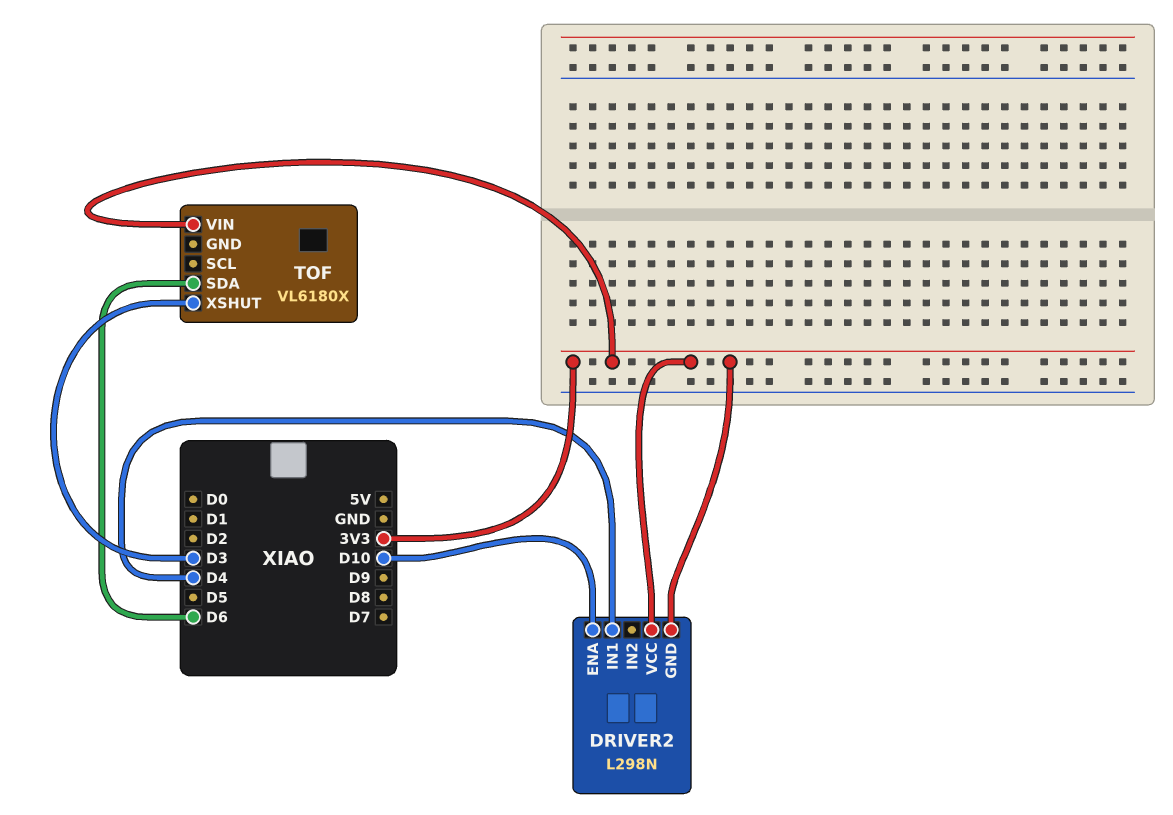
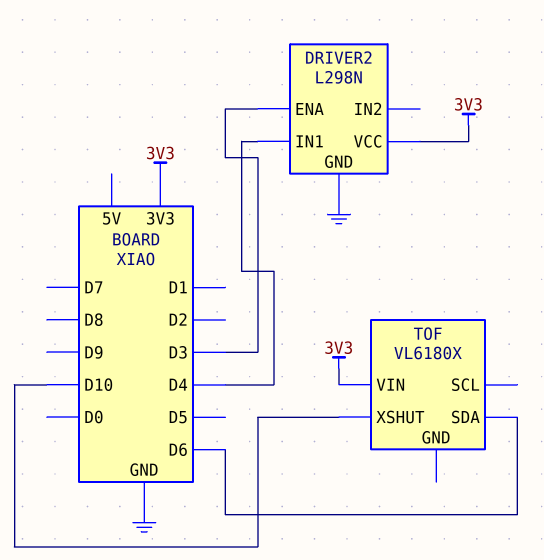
DRIVER2 pin ENA: D10 -> D3
DRIVER2 pin GND: 3V3 -> GND
TOF pin XSHUT: D3 -> D10

